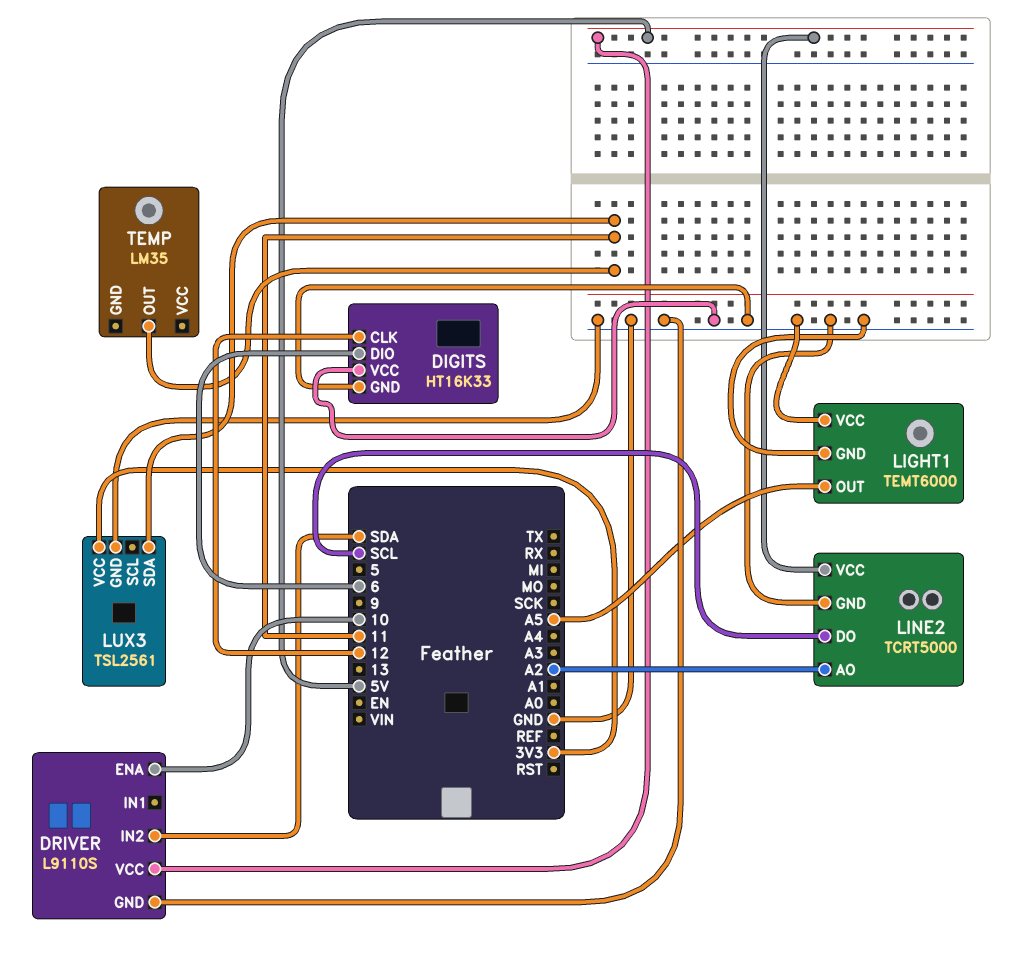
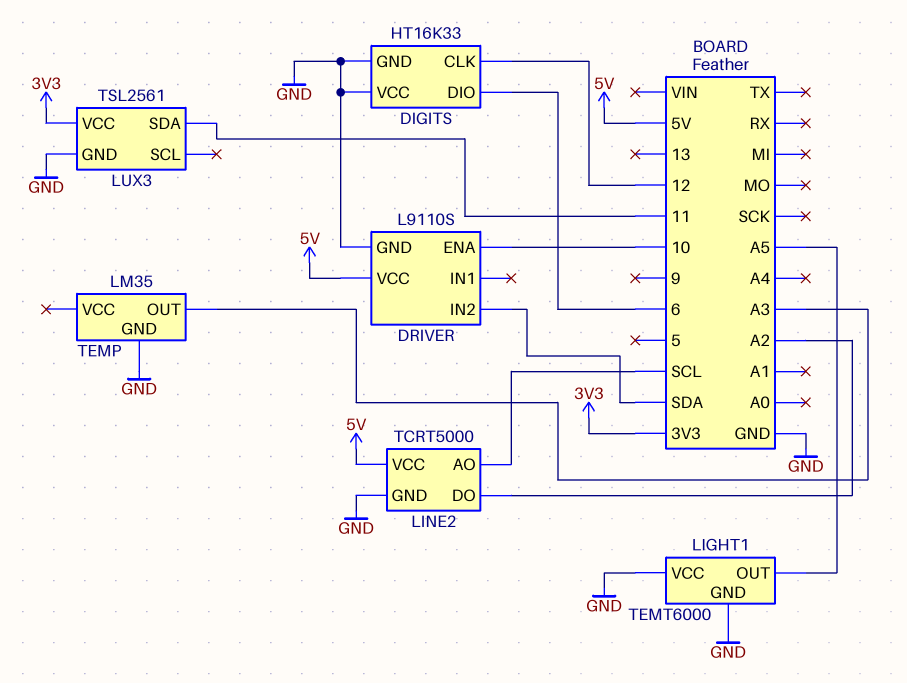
LINE2 pin AO: A2 -> SCL
LINE2 pin DO: SCL -> A2
TEMP pin GND: none -> GND
TEMP pin OUT: 11 -> A3

